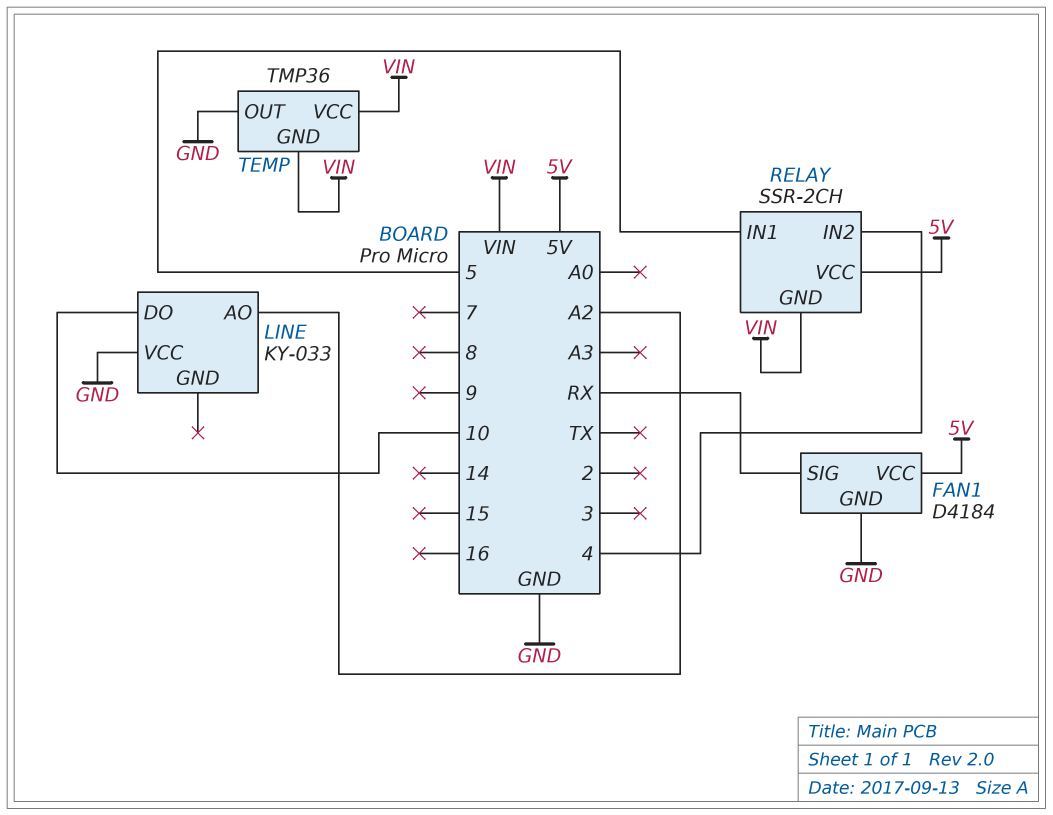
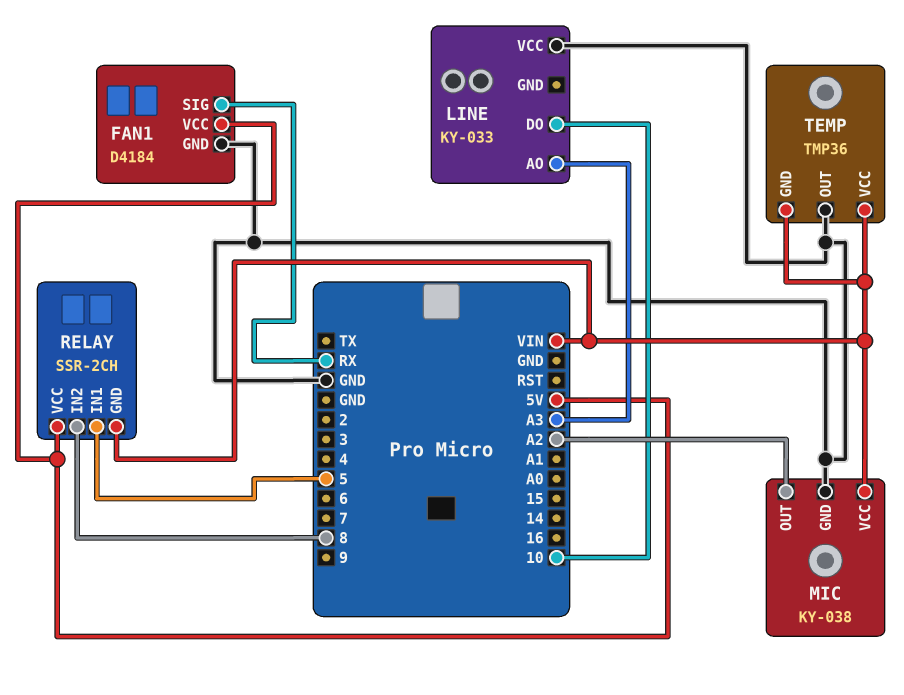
LINE pin AO: A2 -> A3
MIC: none -> KY-038
MIC pin GND: none -> GND
MIC pin OUT: none -> A2
MIC pin VCC: none -> VIN
RELAY pin IN2: 4 -> 8

